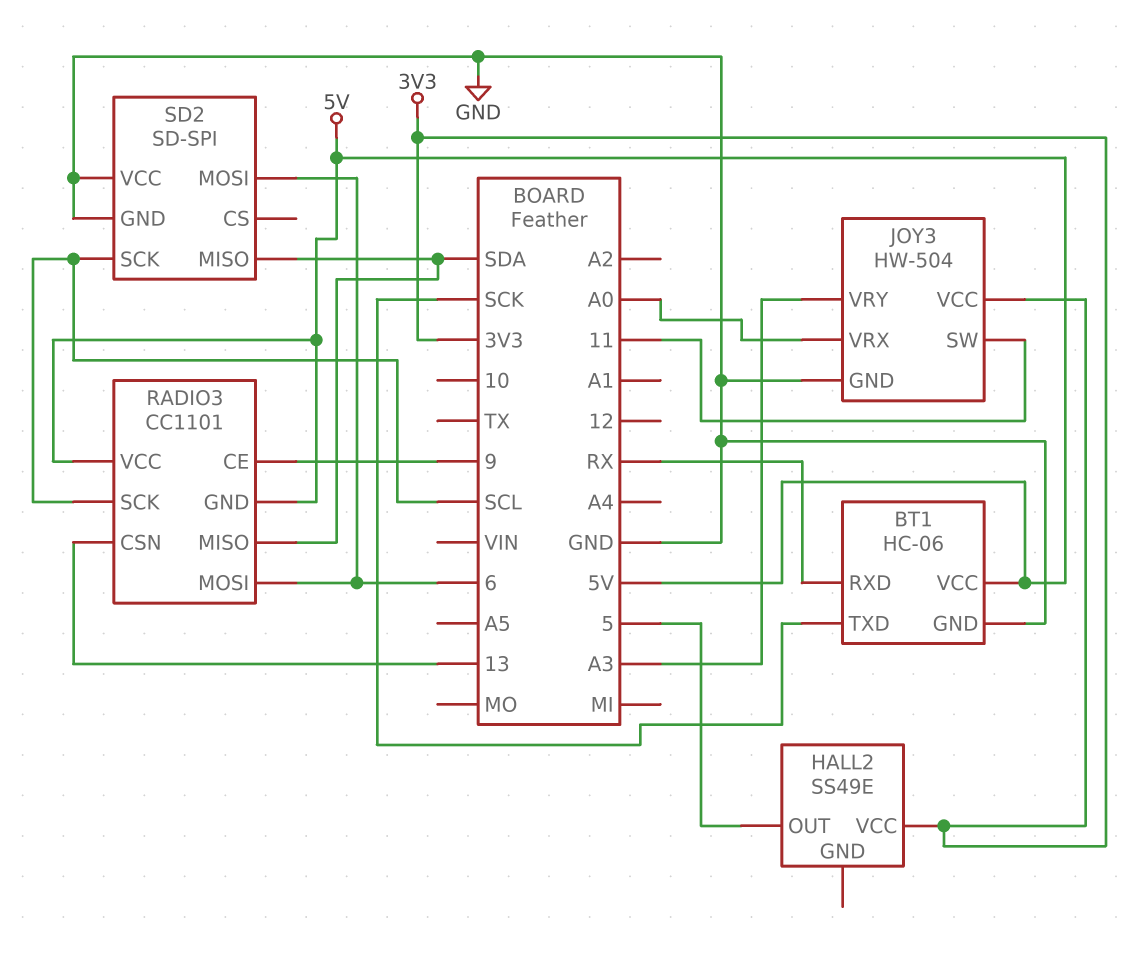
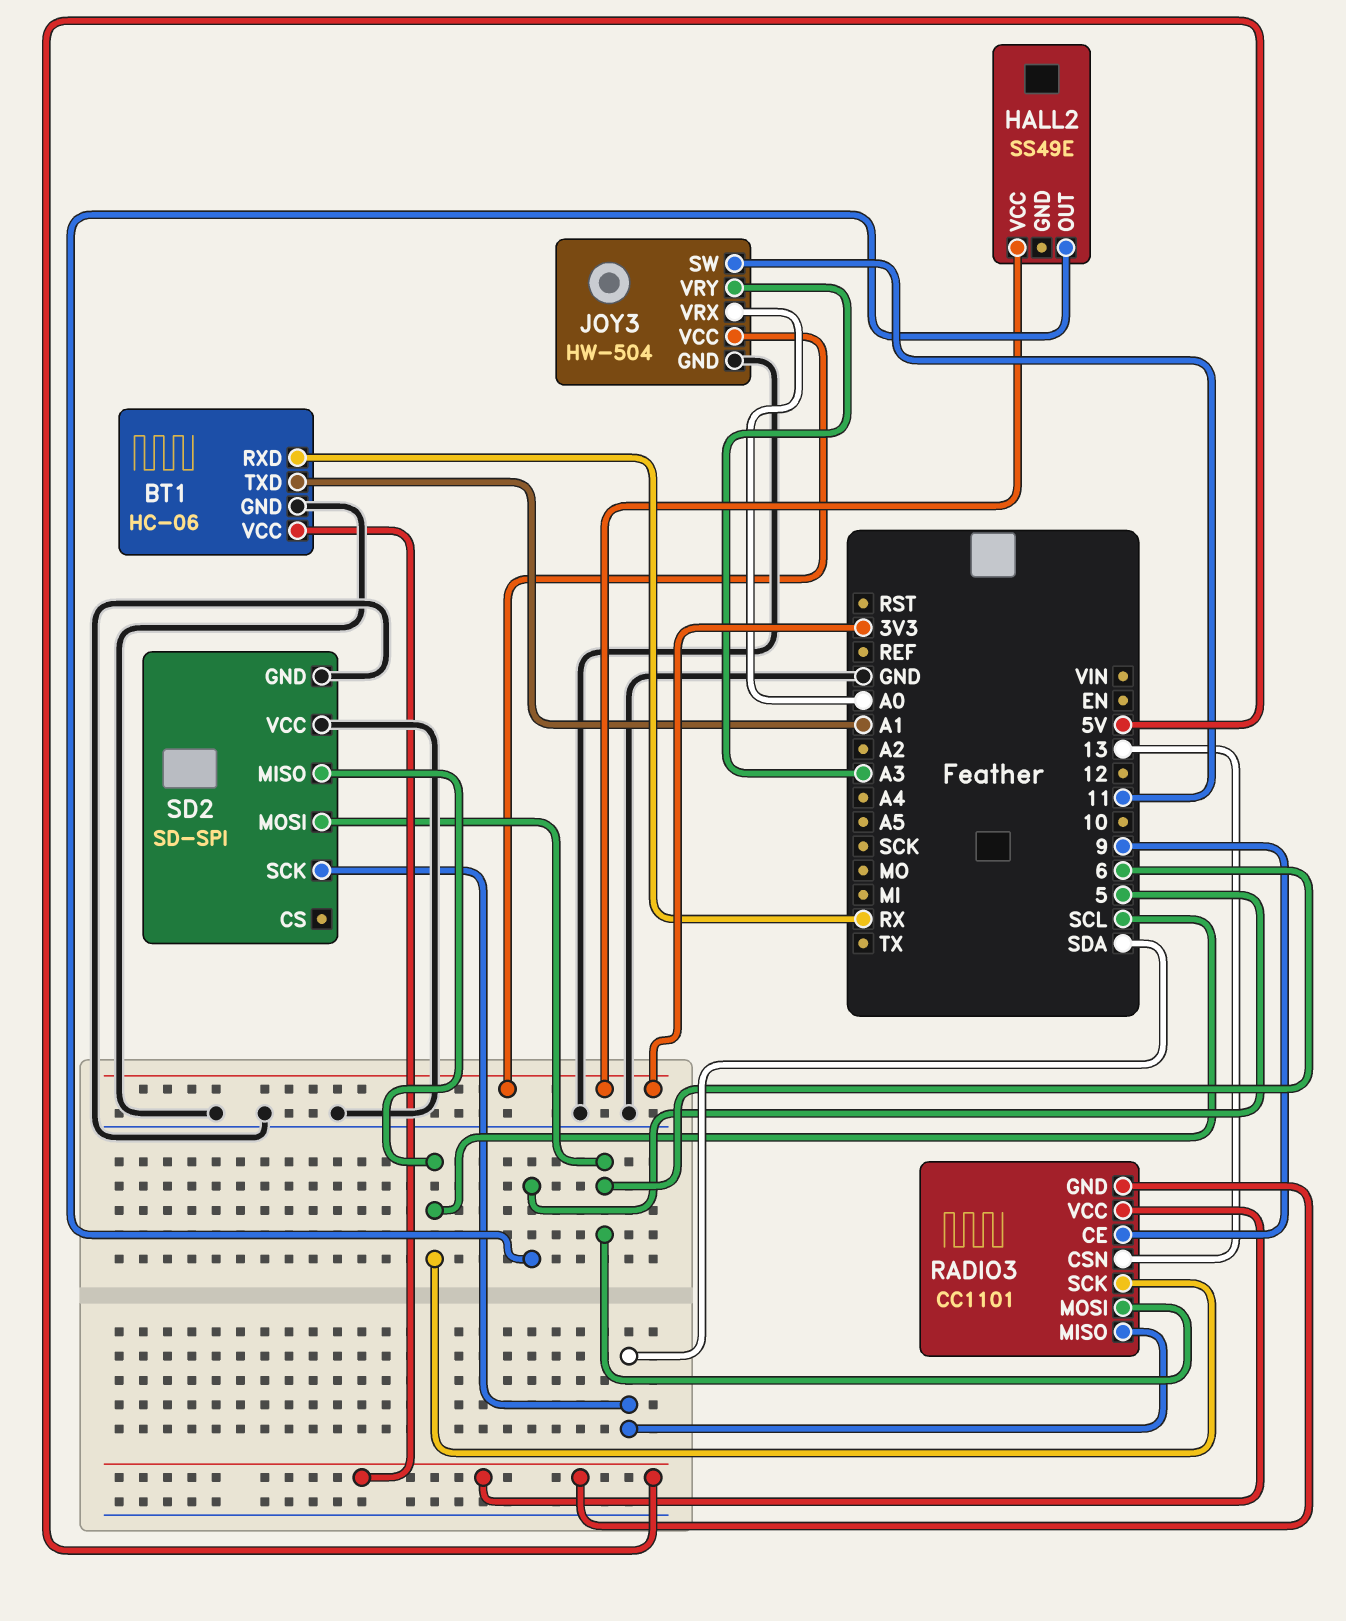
BT1 pin TXD: SCK -> A1
SD2 pin MISO: SDA -> SCL
SD2 pin SCK: SCL -> SDA

